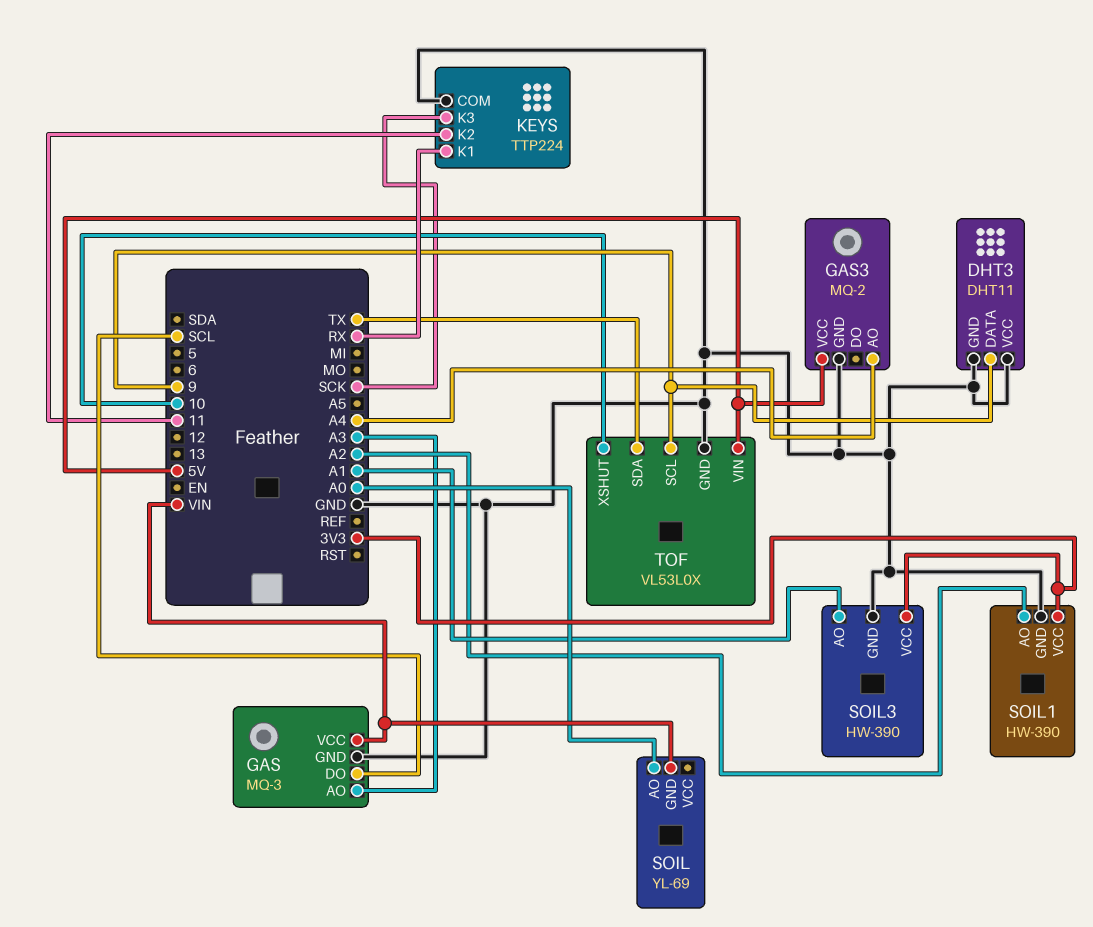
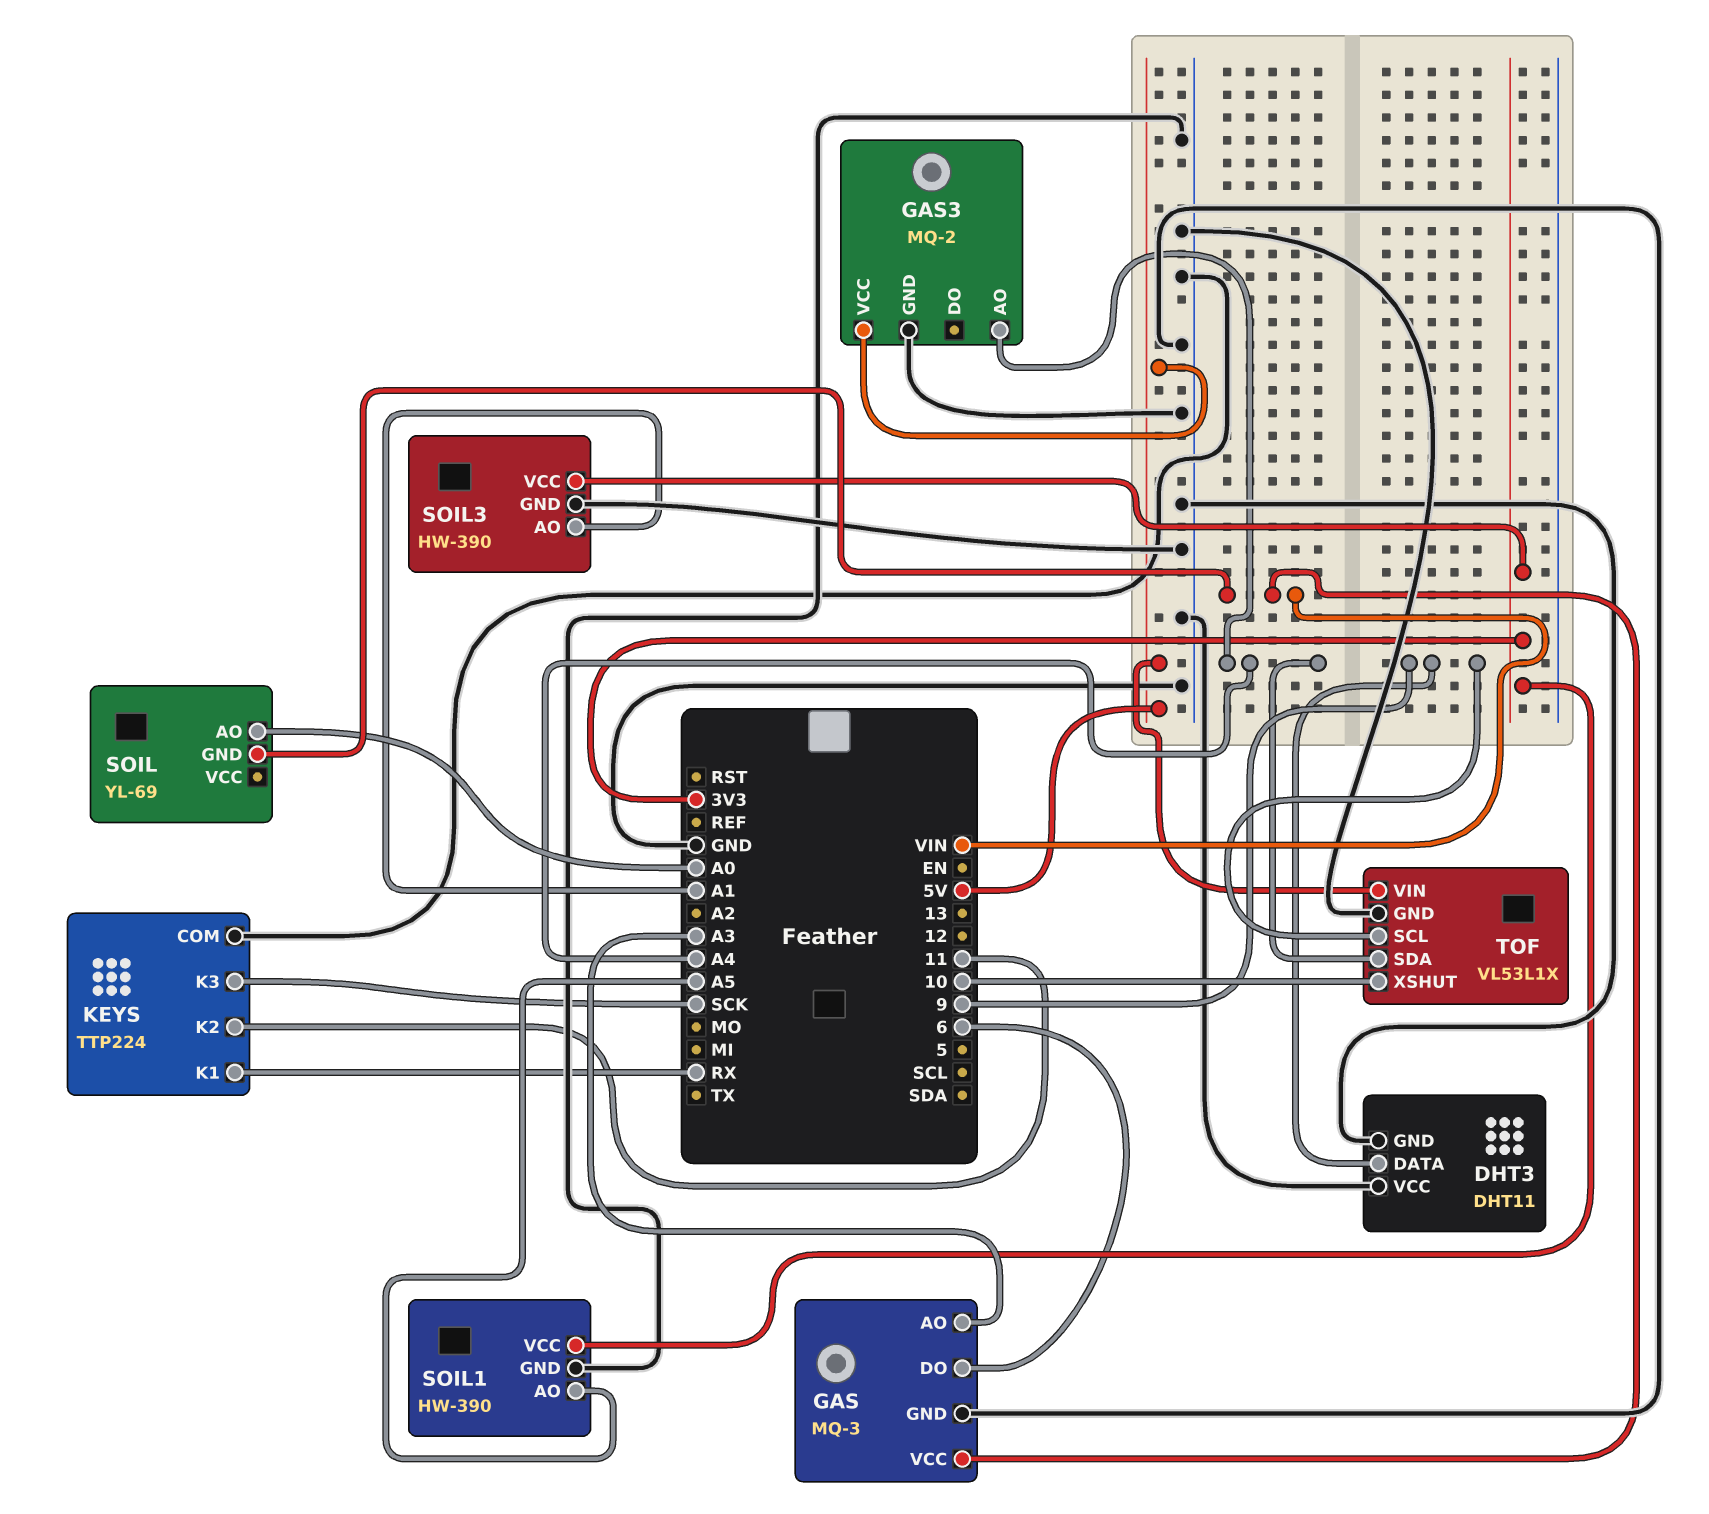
GAS pin DO: SCL -> 6
SOIL1 pin AO: A2 -> A5
TOF: VL53L0X -> VL53L1X
TOF pin SDA: TX -> A4

